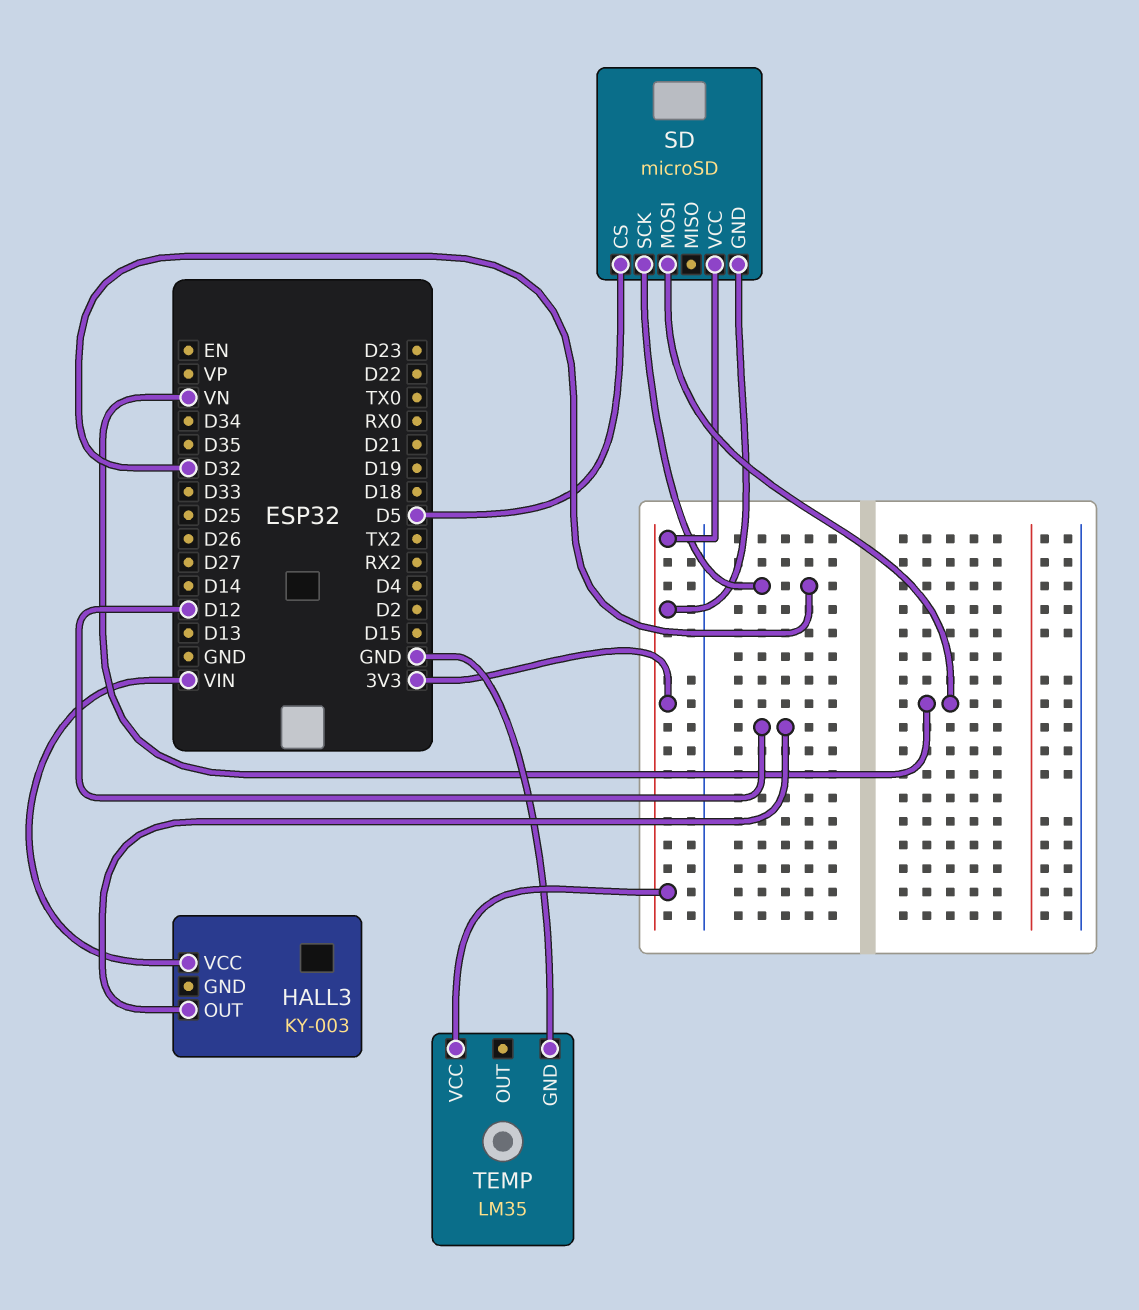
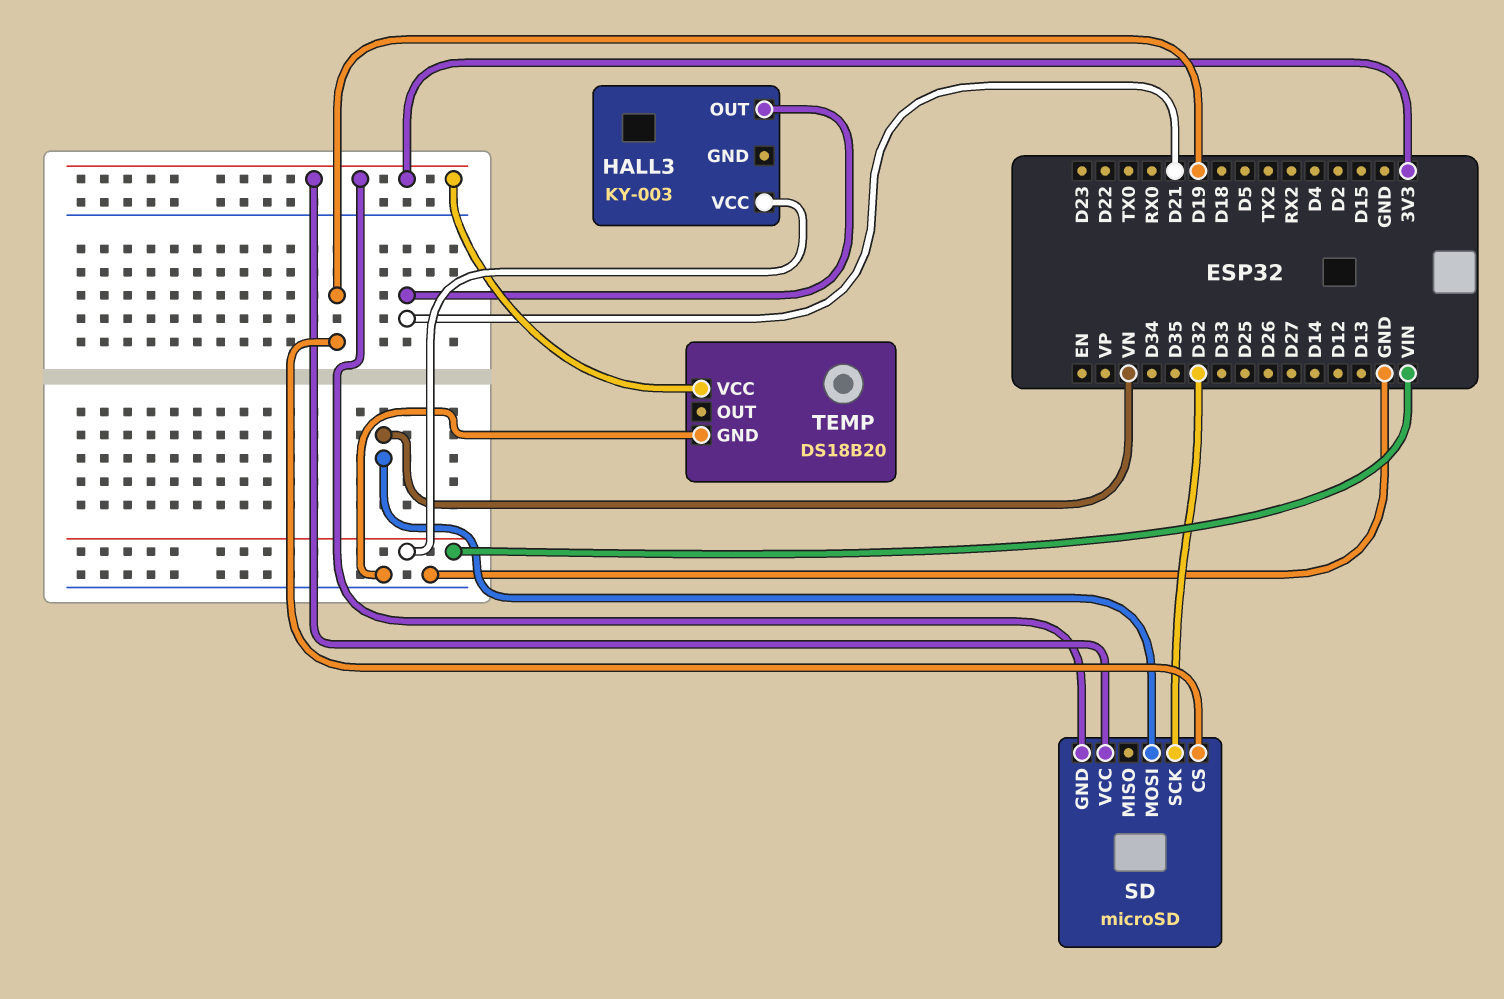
HALL3 pin OUT: D12 -> D21
SD pin CS: D5 -> D19
TEMP: LM35 -> DS18B20

